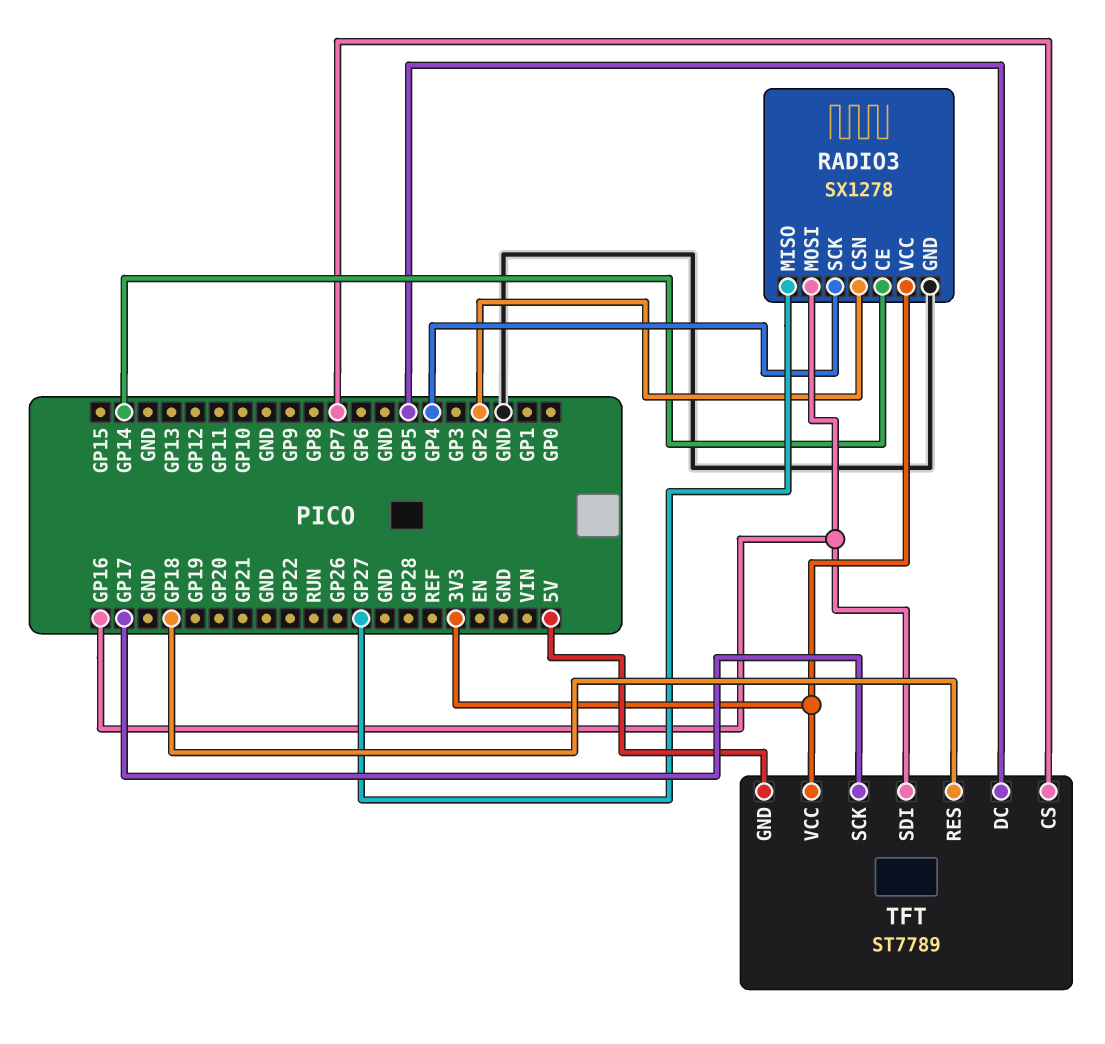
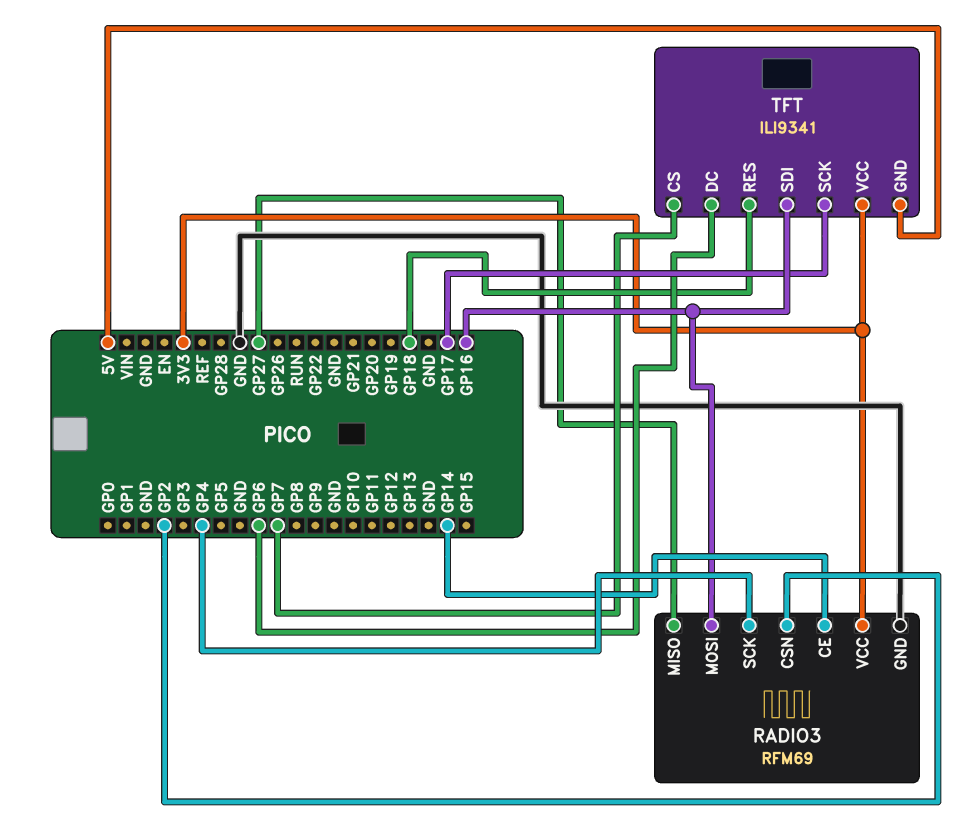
RADIO3: SX1278 -> RFM69
TFT: ST7789 -> ILI9341
TFT pin DC: GP5 -> GP6

